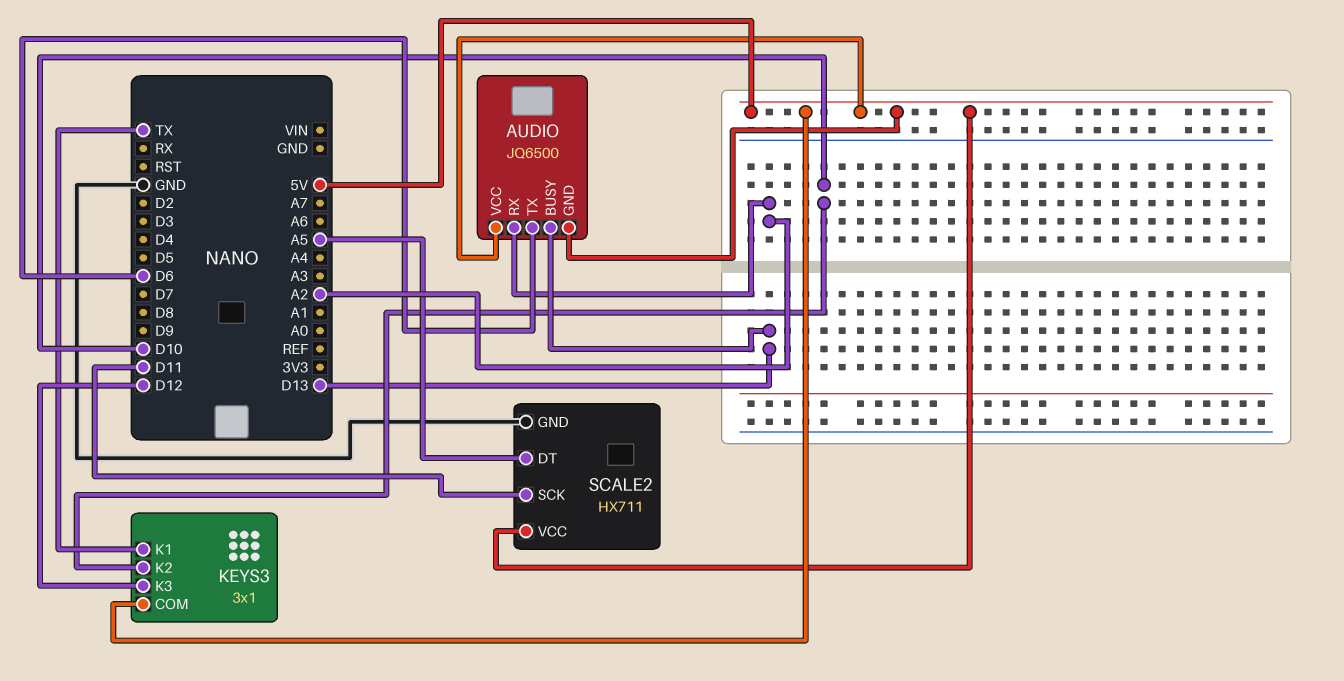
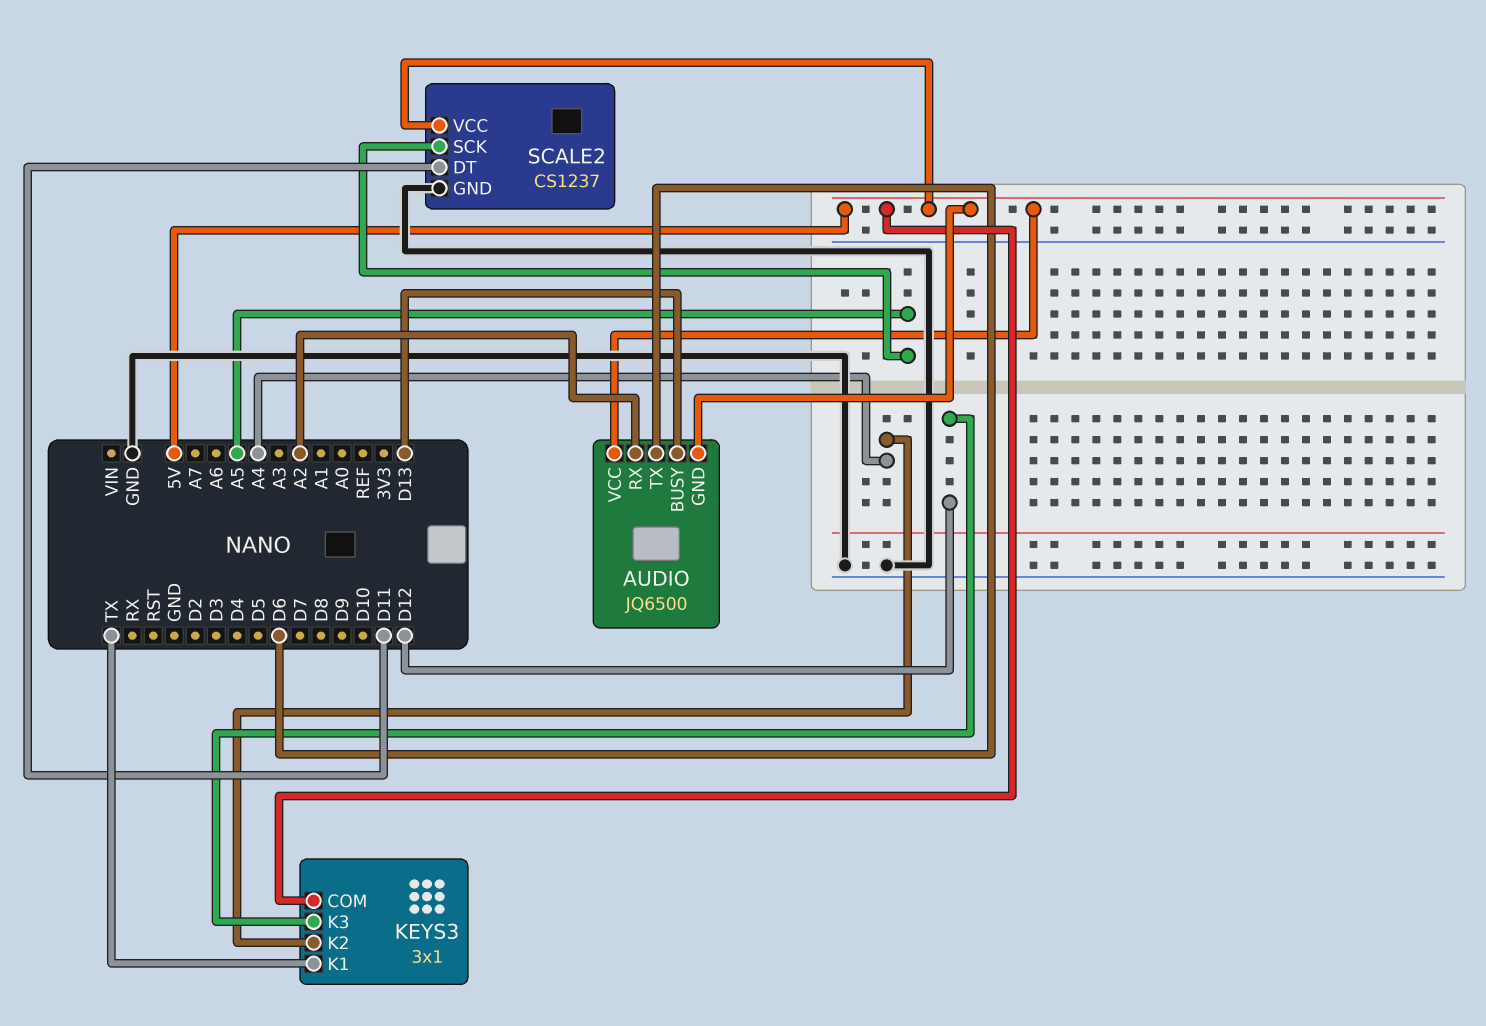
KEYS3 pin K2: D10 -> A4
SCALE2: HX711 -> CS1237
SCALE2 pin DT: A5 -> D11
SCALE2 pin SCK: D11 -> A5

